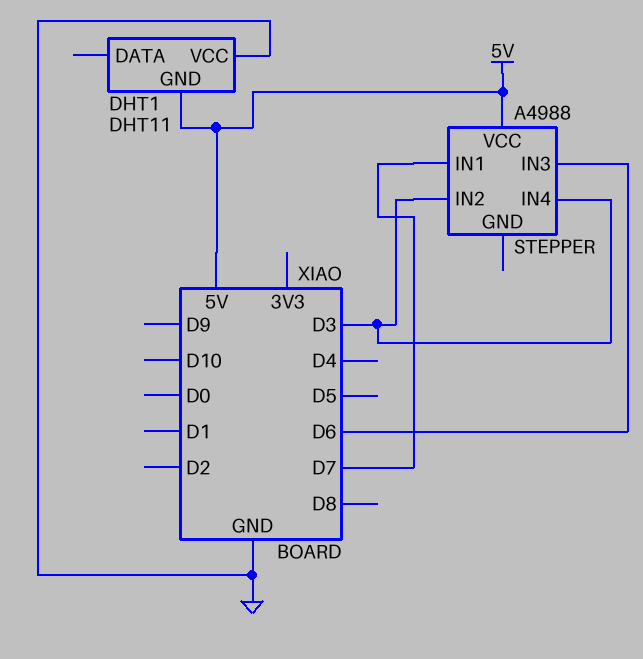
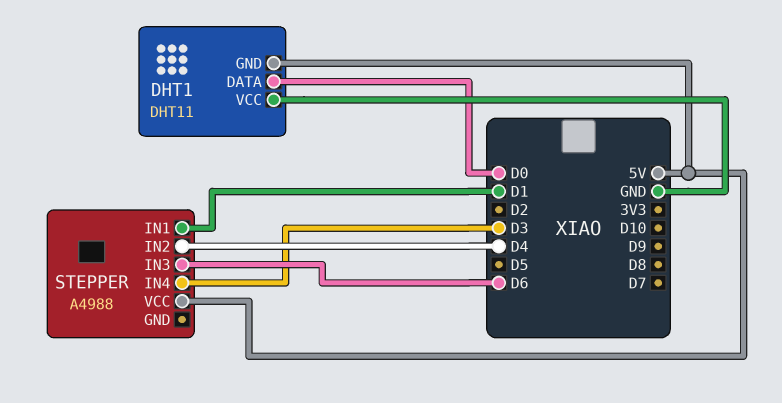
DHT1 pin DATA: none -> D0
STEPPER pin IN1: D7 -> D1
STEPPER pin IN2: D3 -> D4

